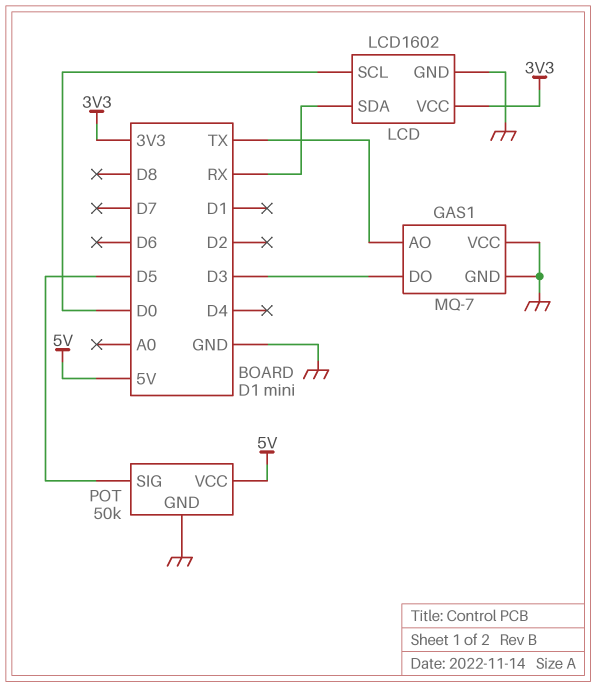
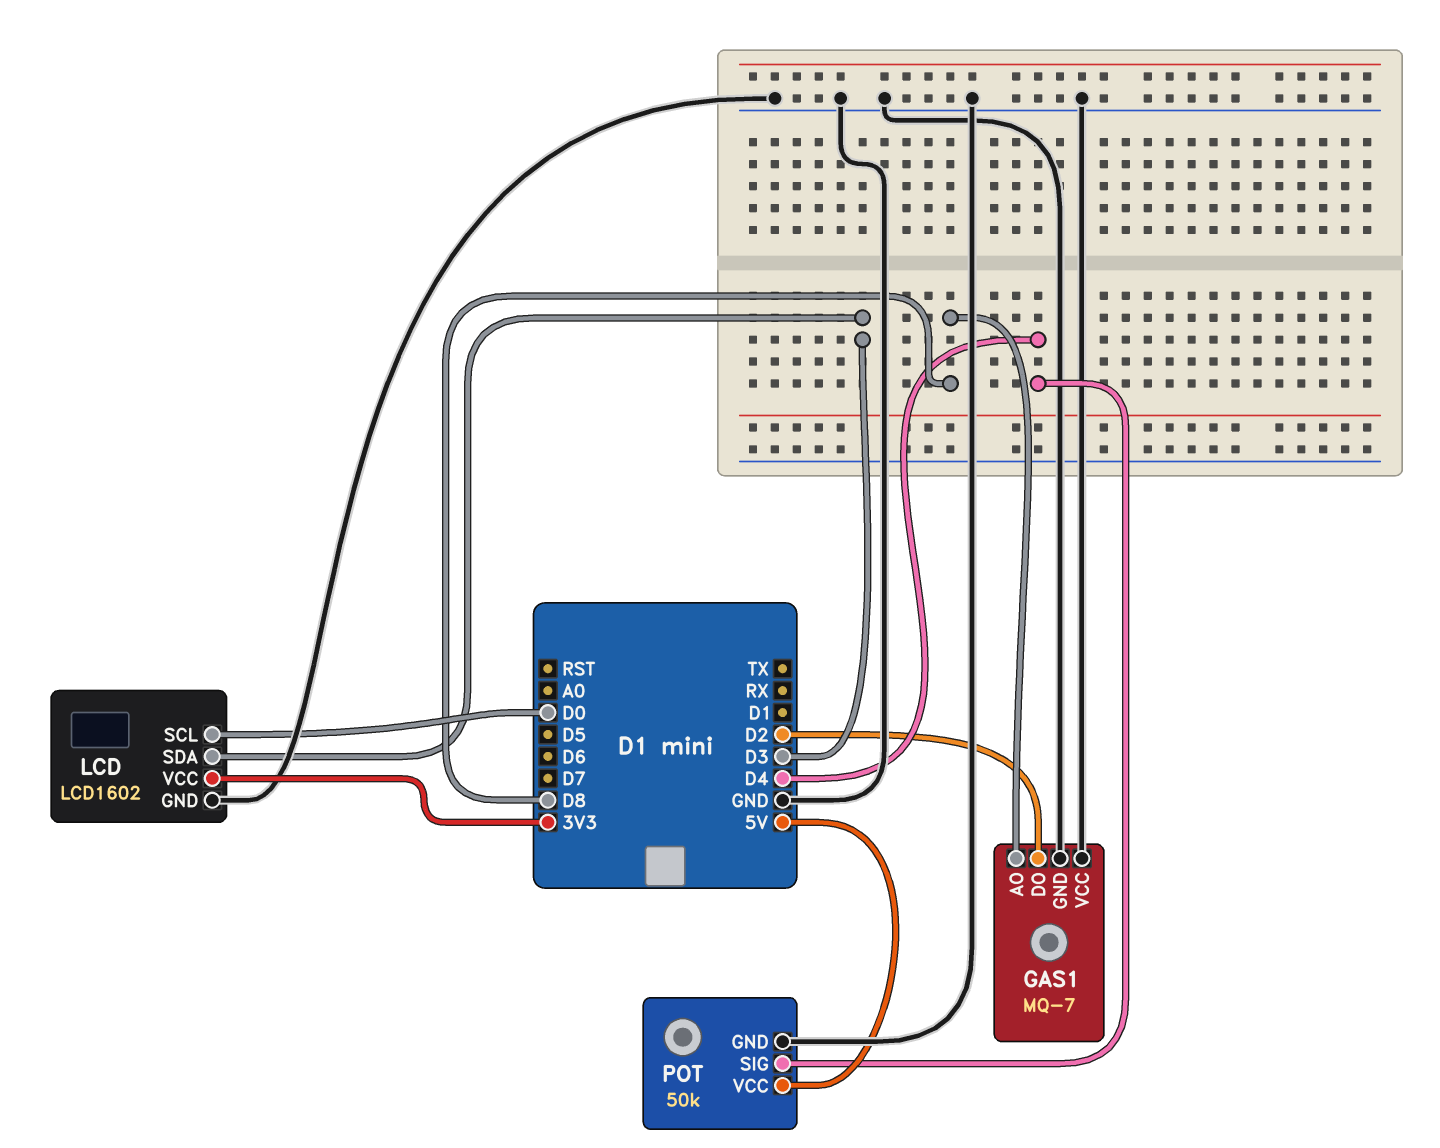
GAS1 pin AO: TX -> D8
GAS1 pin DO: D3 -> D2
LCD pin SDA: RX -> D3
POT pin SIG: D5 -> D4

